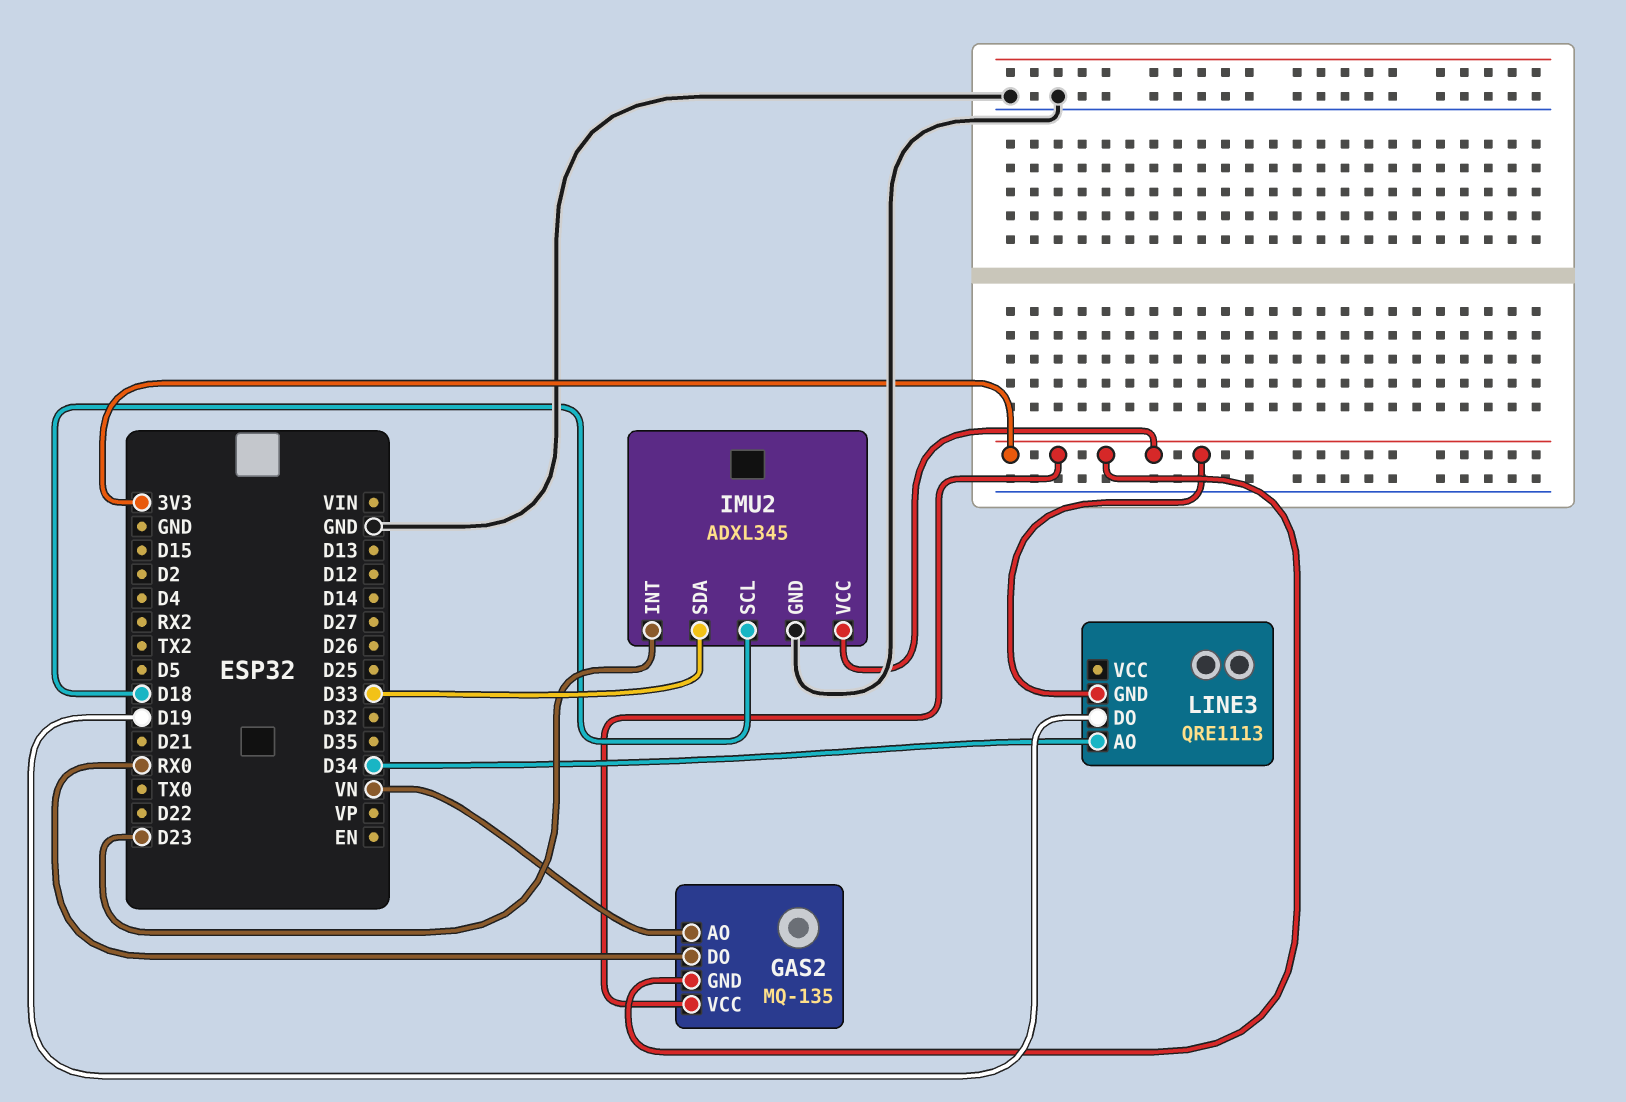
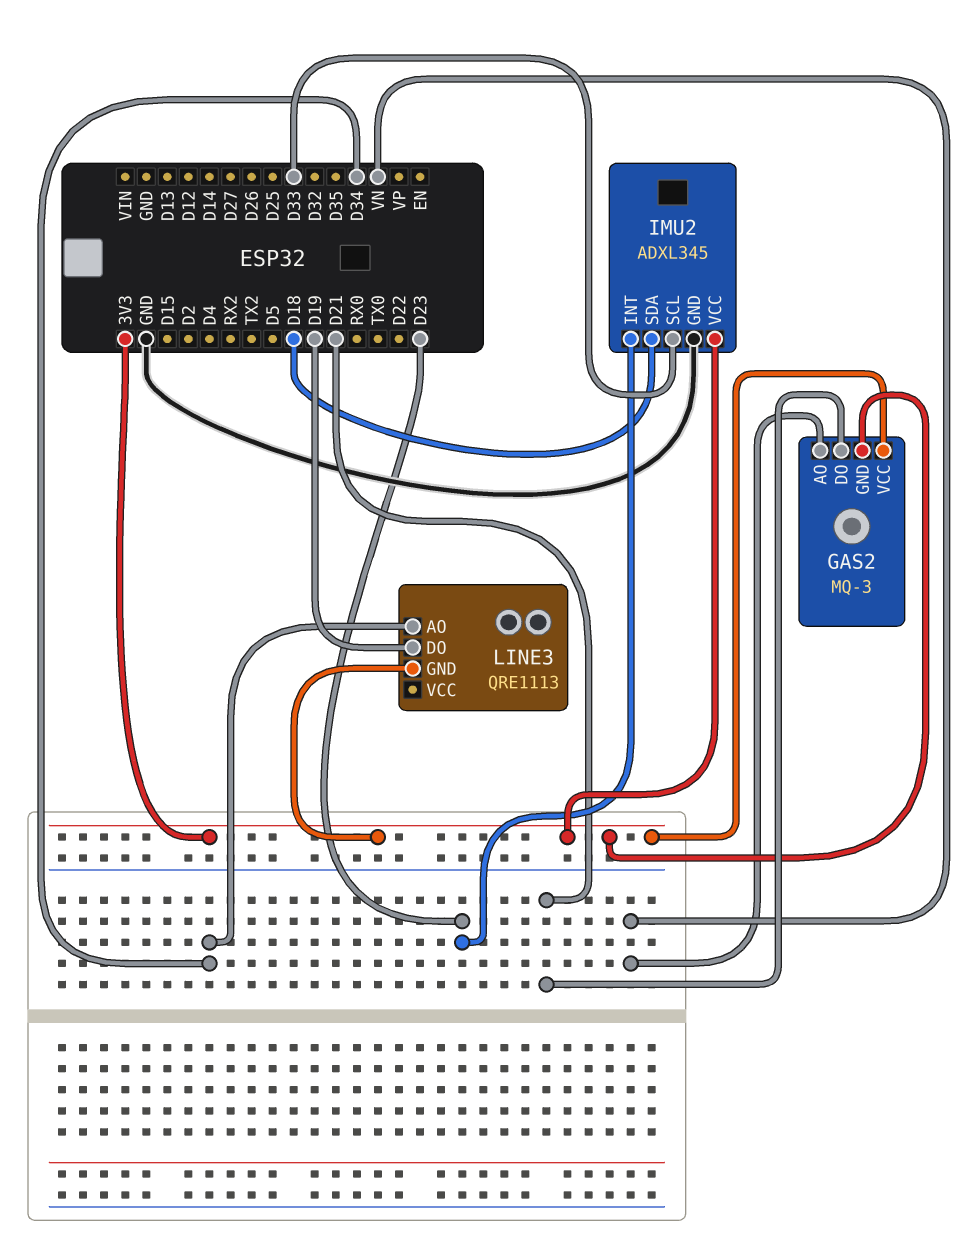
GAS2: MQ-135 -> MQ-3
GAS2 pin DO: RX0 -> D21
IMU2 pin SCL: D18 -> D33
IMU2 pin SDA: D33 -> D18

